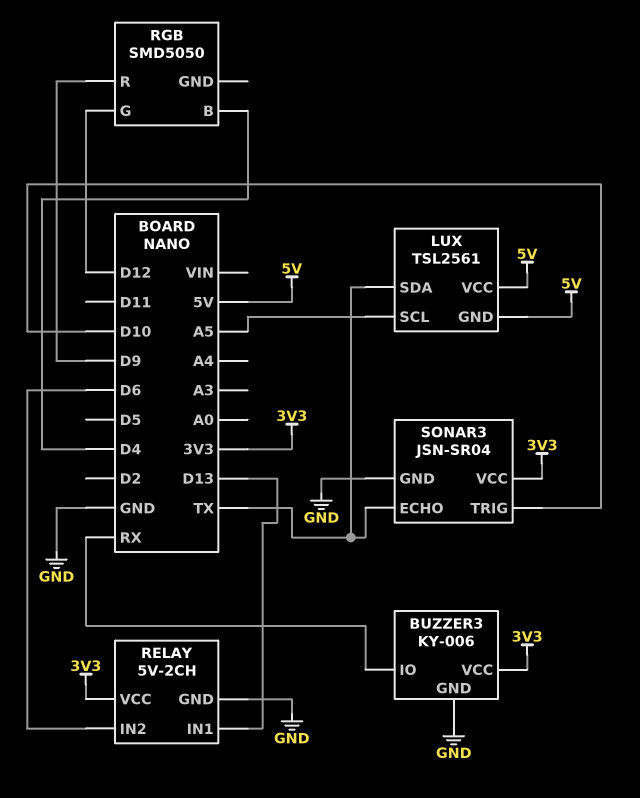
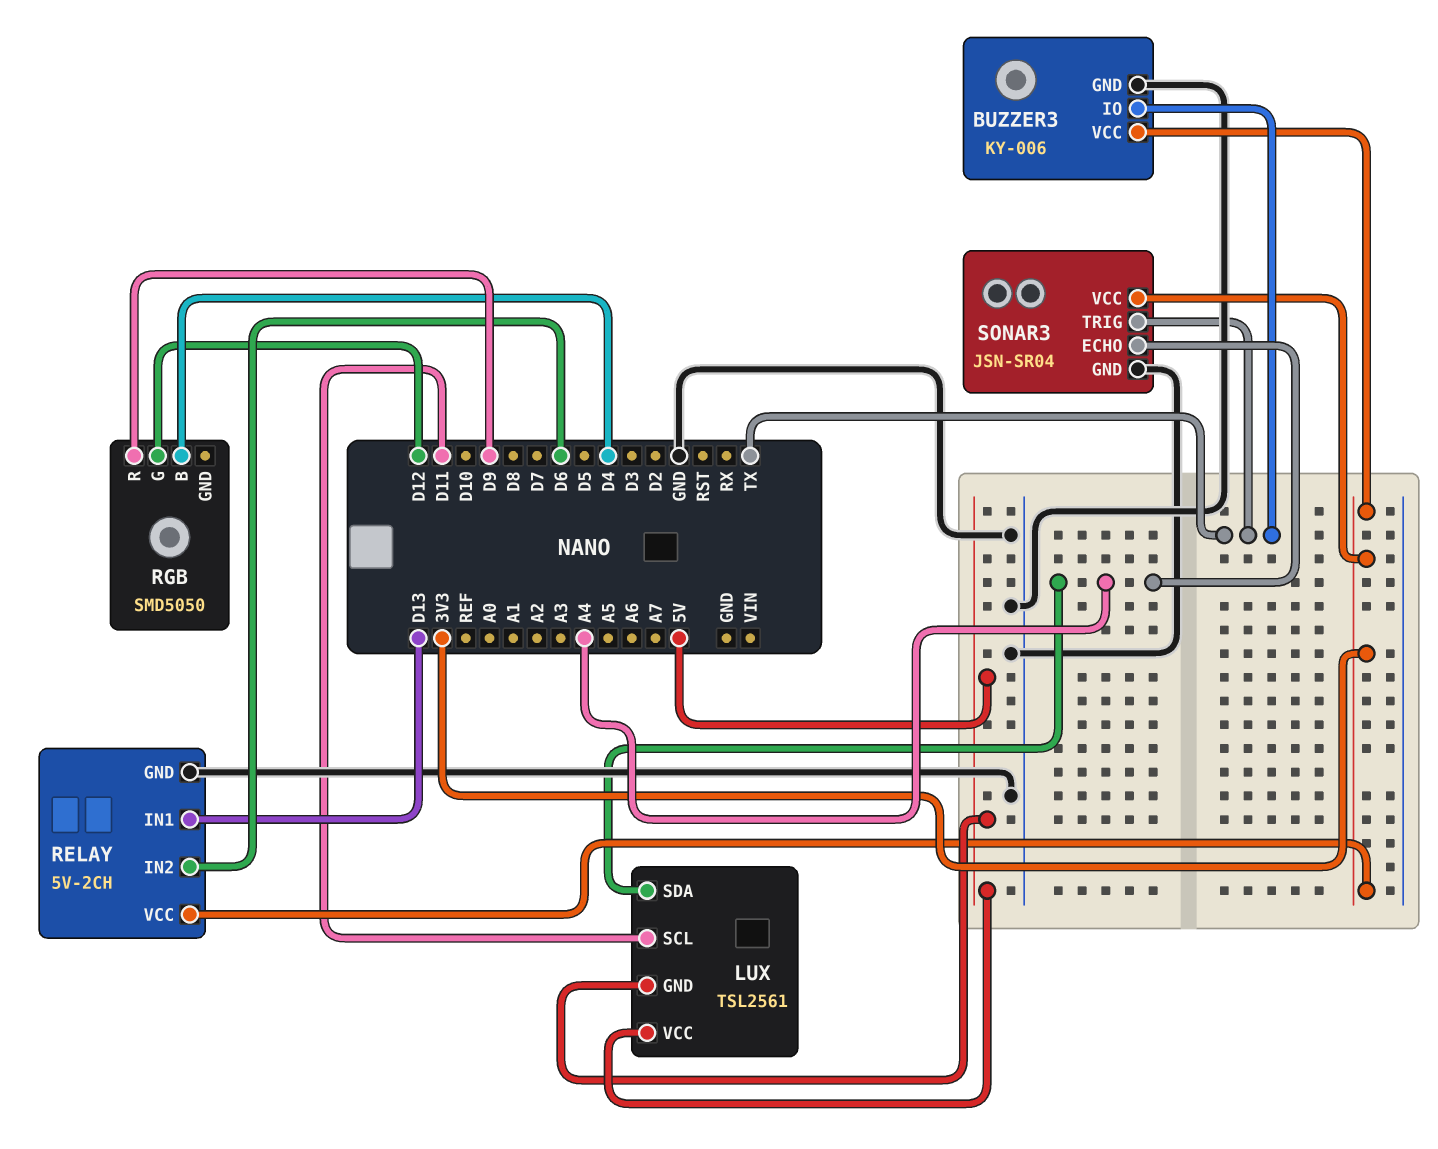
BUZZER3 pin IO: RX -> TX
LUX pin SCL: A5 -> D11
LUX pin SDA: TX -> A4
SONAR3 pin ECHO: TX -> A4
SONAR3 pin TRIG: D10 -> TX

